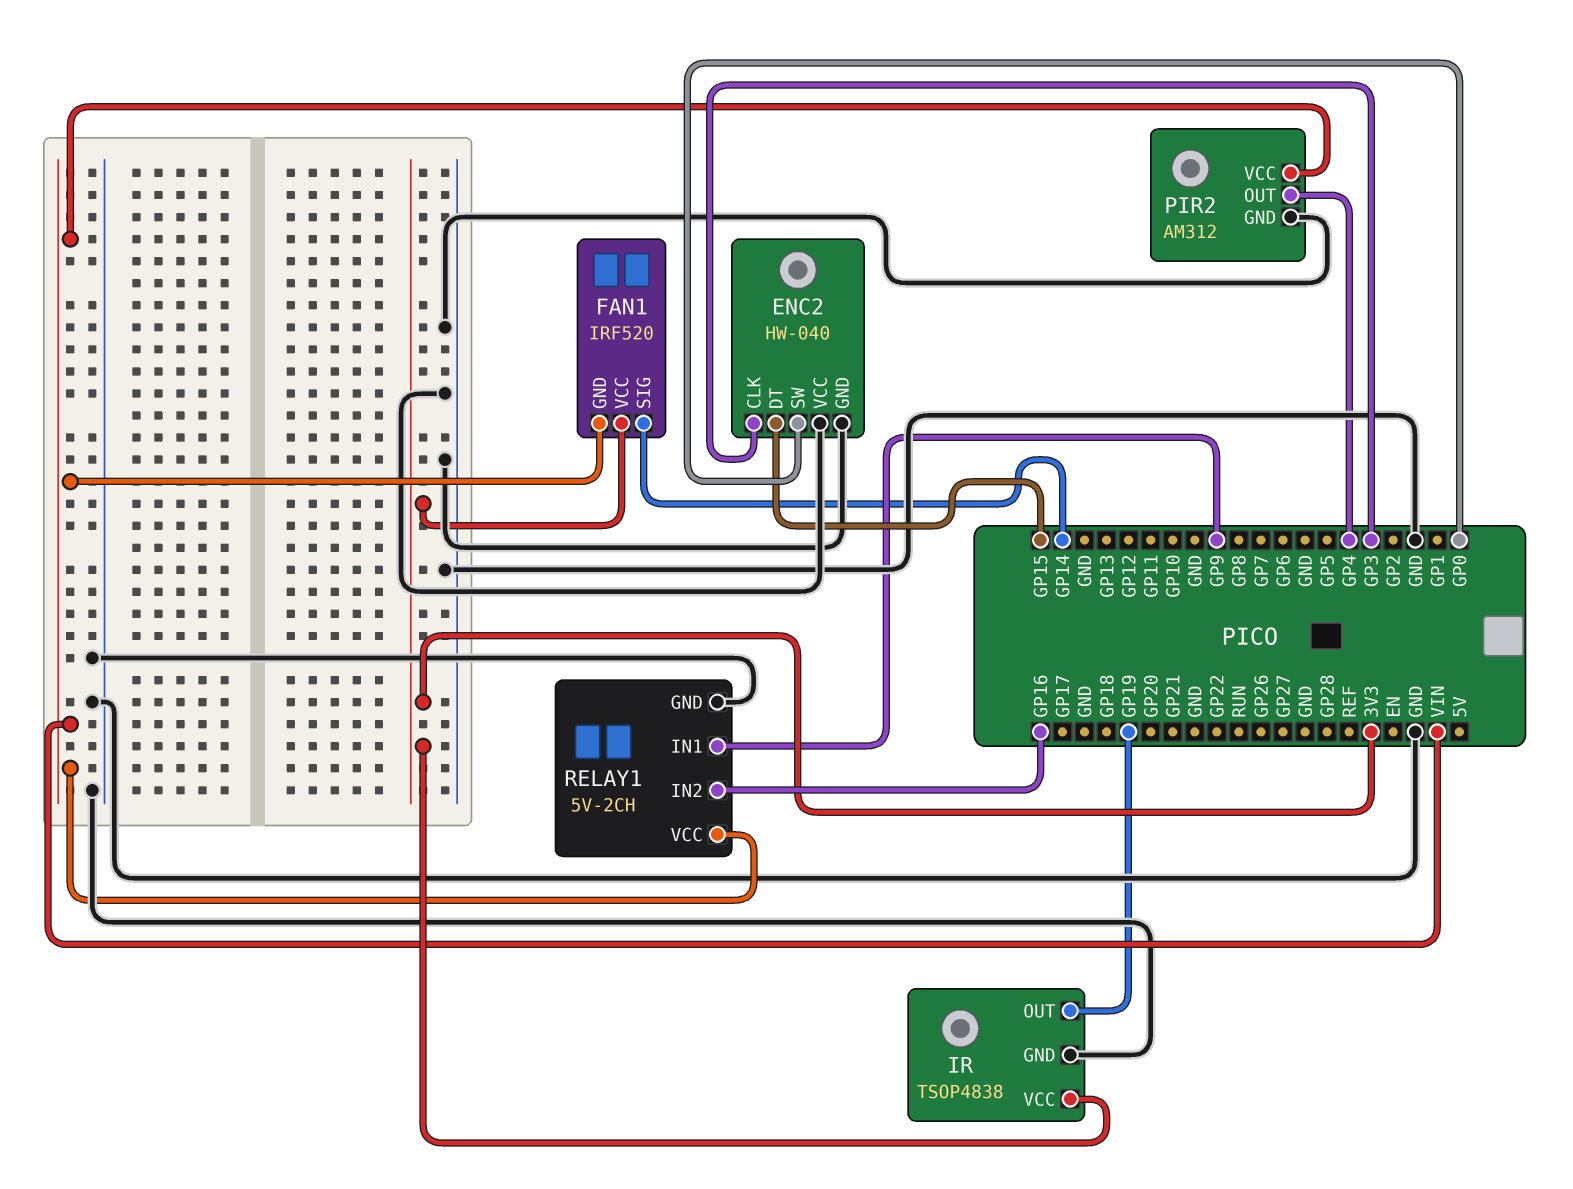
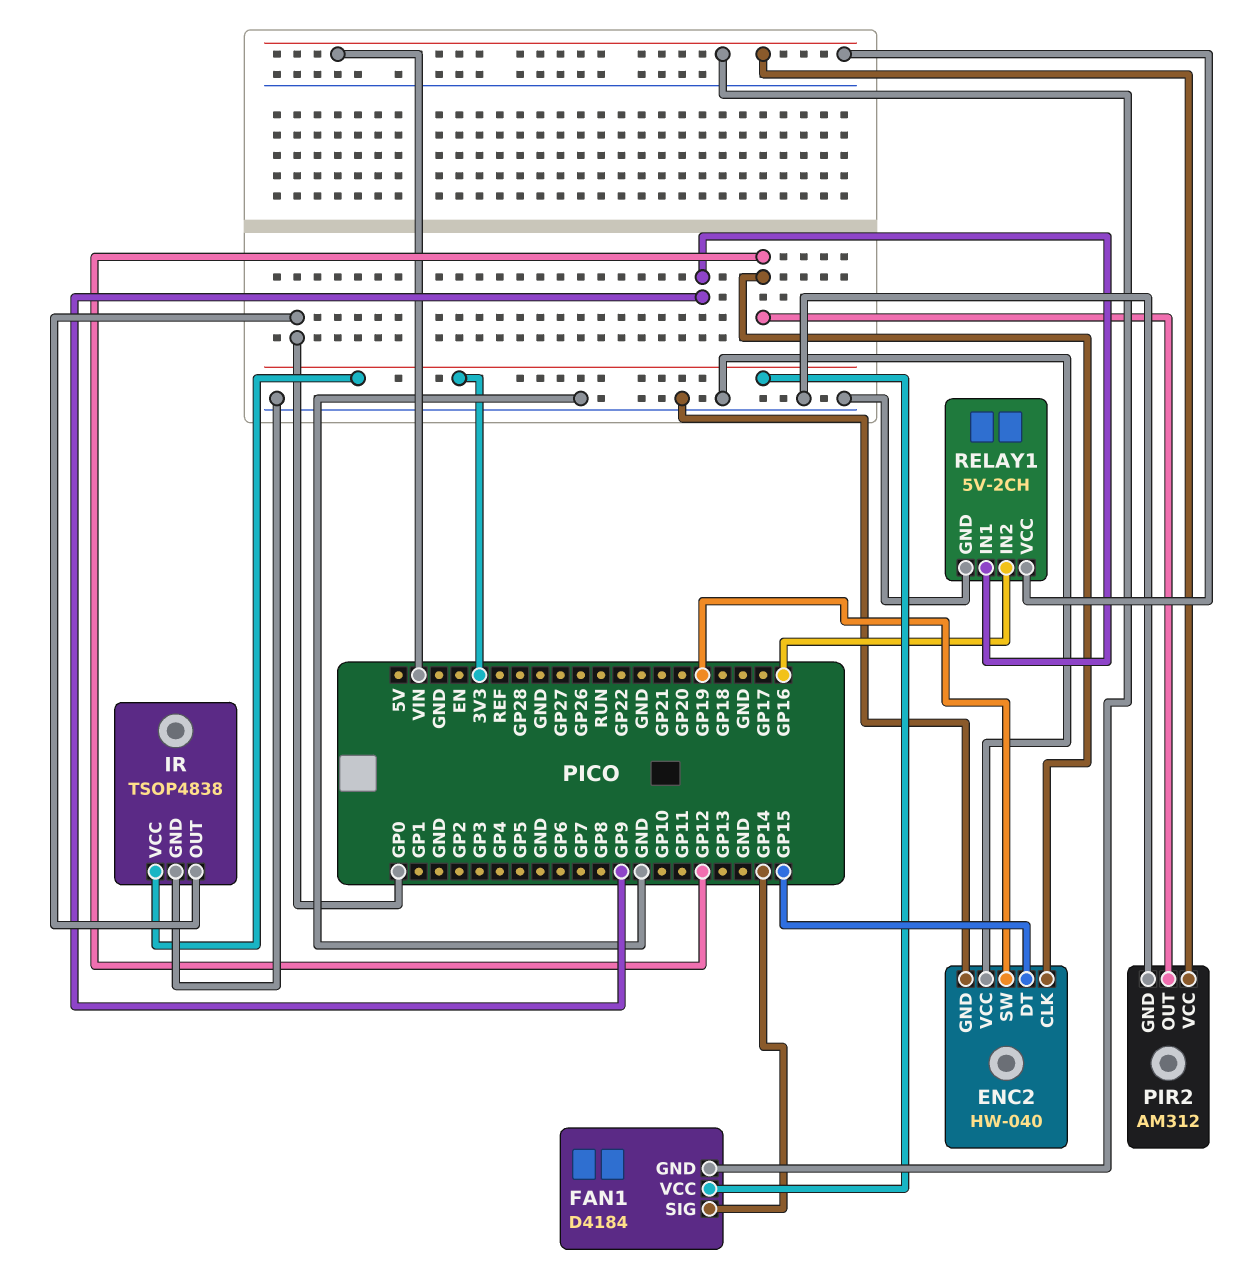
ENC2 pin CLK: GP3 -> GP12
ENC2 pin SW: GP0 -> GP19
FAN1: IRF520 -> D4184
IR pin OUT: GP19 -> GP0
PIR2 pin OUT: GP4 -> GP12

